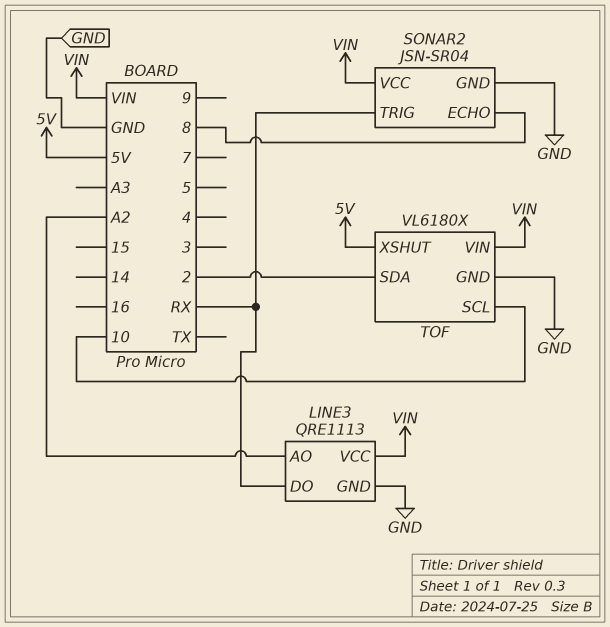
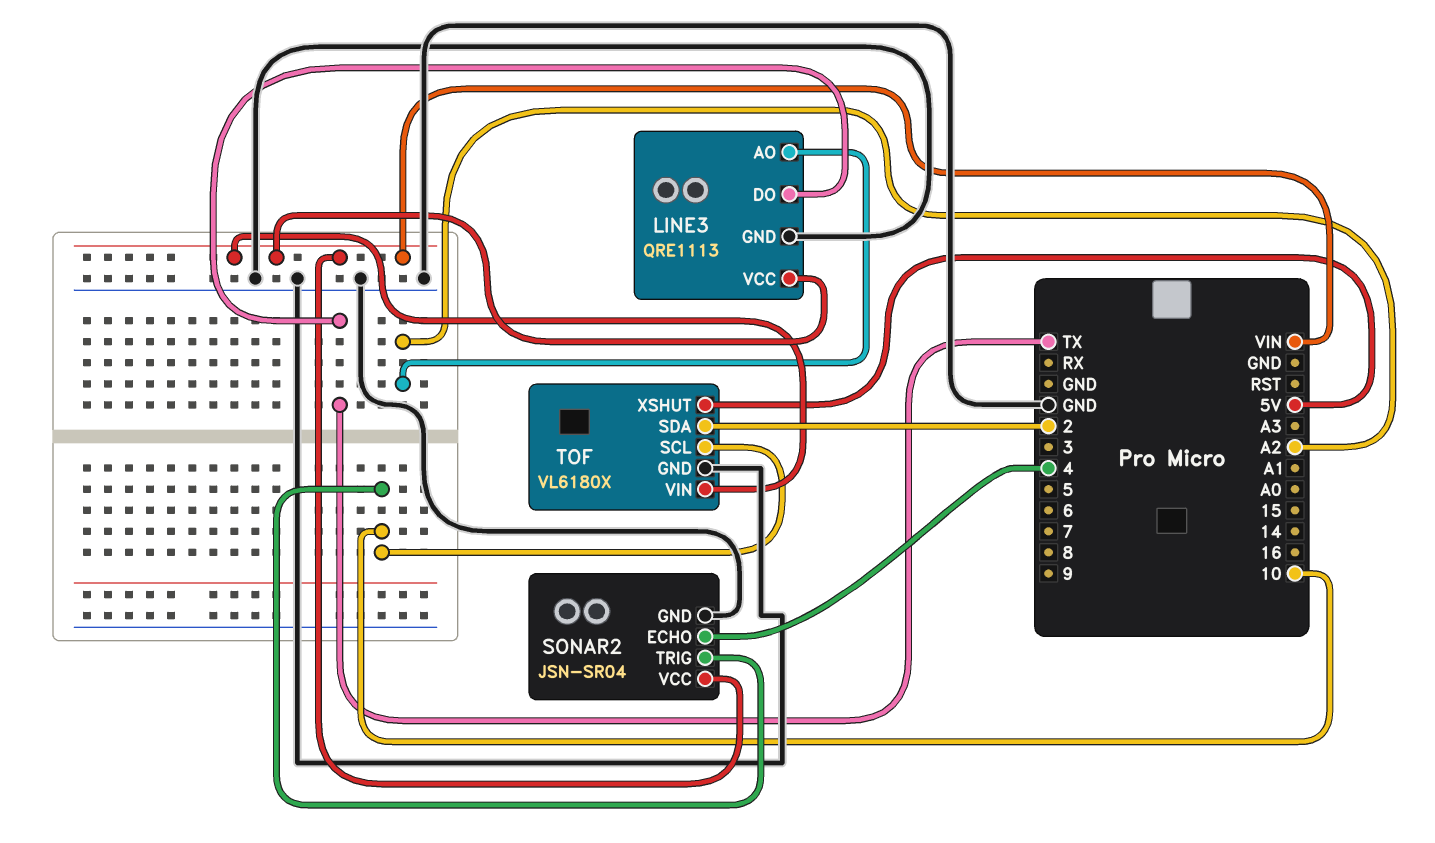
LINE3 pin DO: RX -> TX
SONAR2 pin ECHO: 8 -> 4
SONAR2 pin TRIG: RX -> 10

